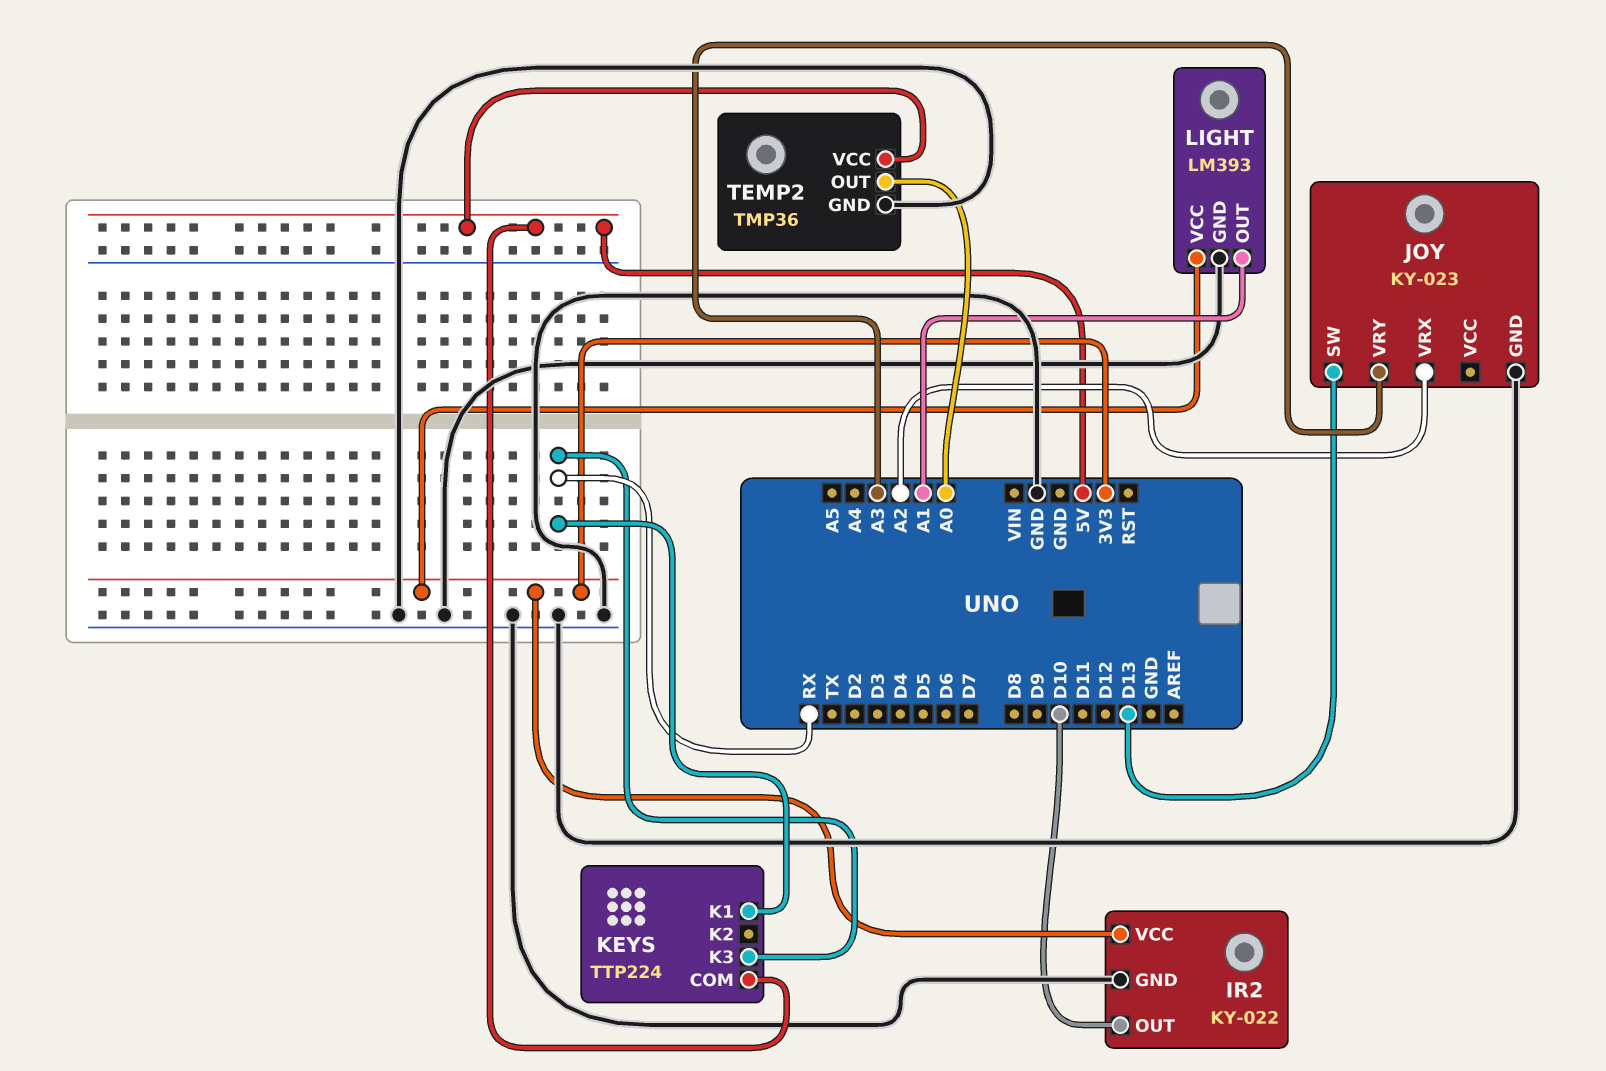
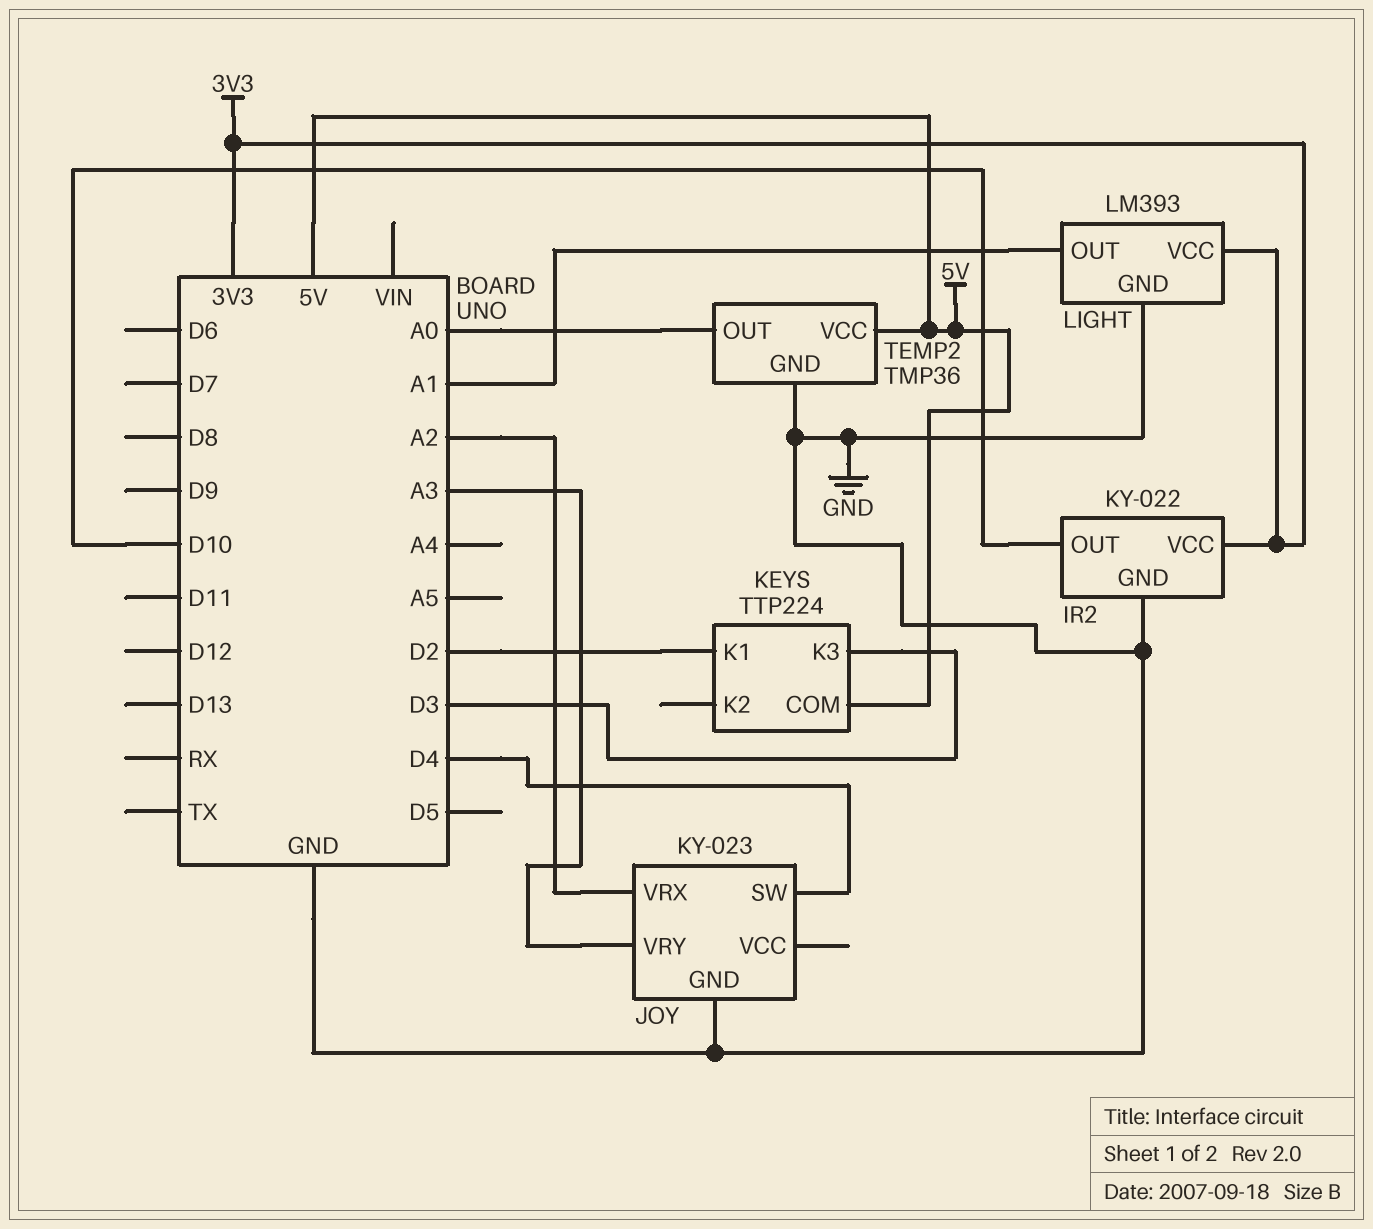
JOY pin SW: D13 -> D4
KEYS pin K1: RX -> D2
KEYS pin K3: RX -> D3

